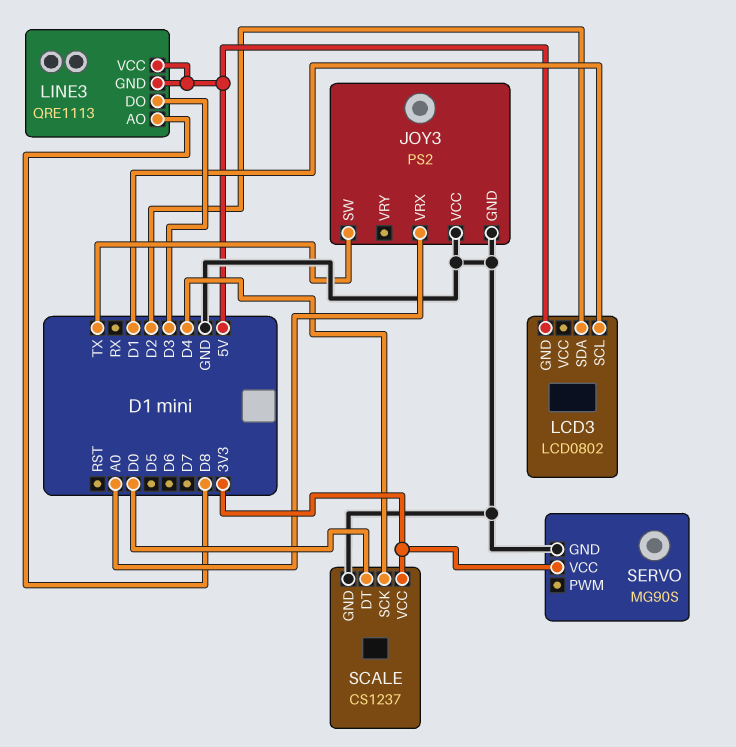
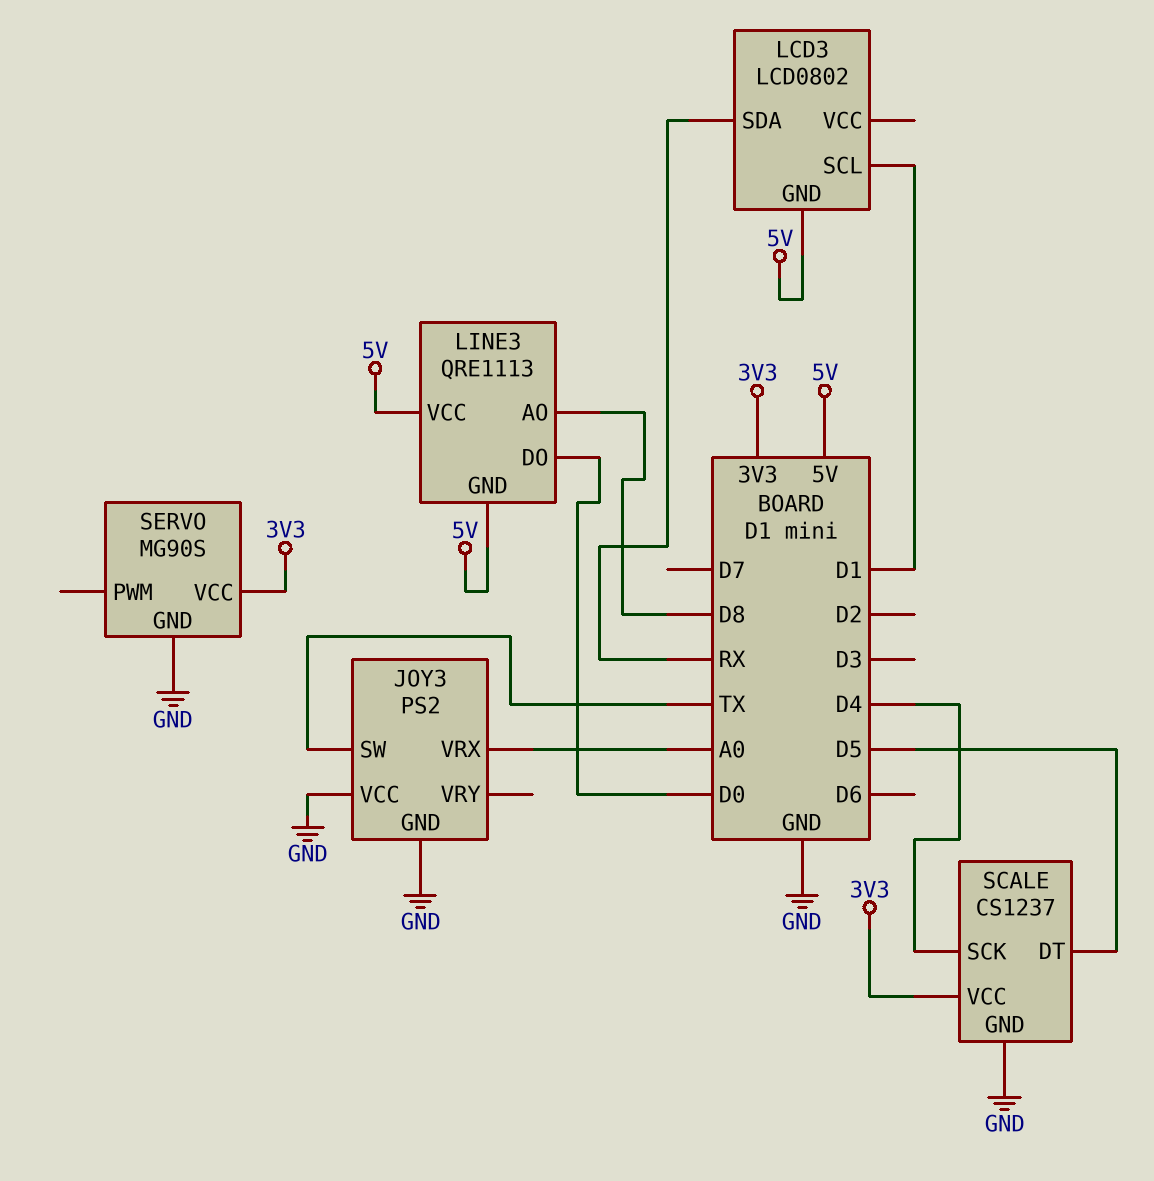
LCD3 pin SDA: D2 -> RX
LINE3 pin DO: D3 -> D0
SCALE pin DT: D0 -> D5

